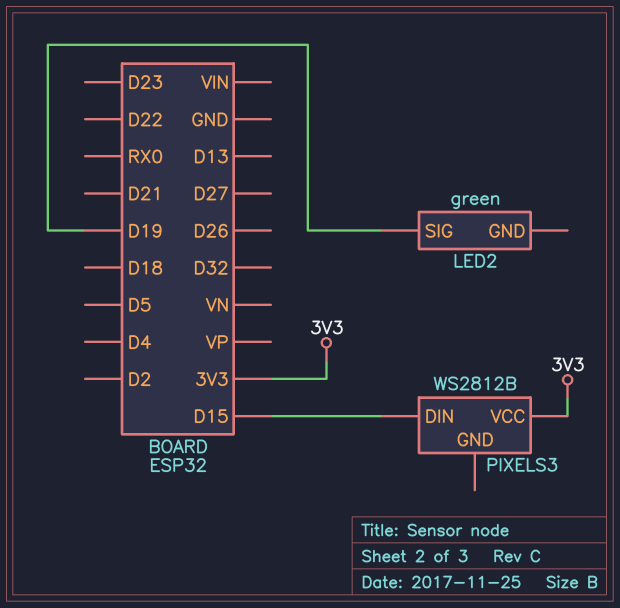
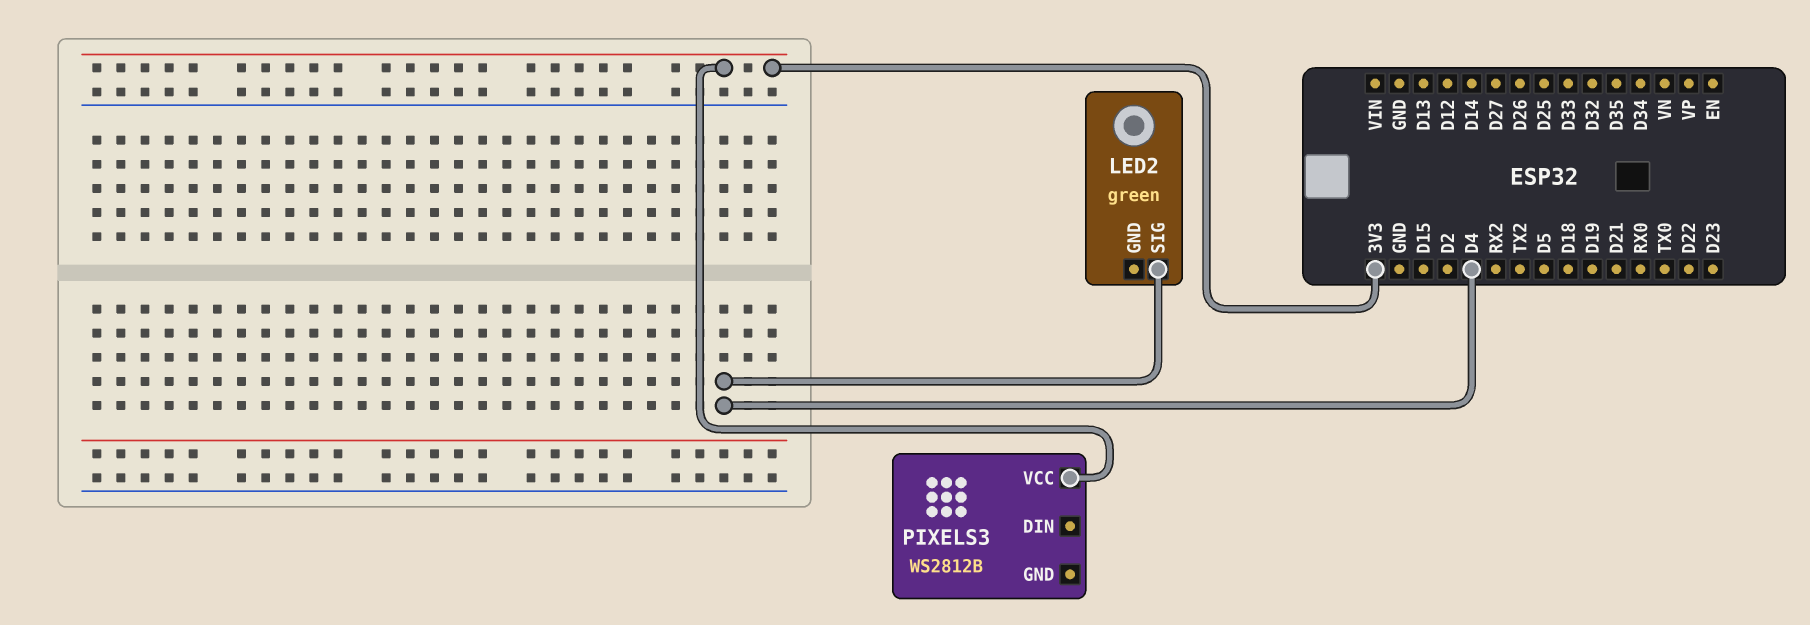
LED2 pin SIG: D19 -> D4
PIXELS3 pin DIN: D15 -> none

